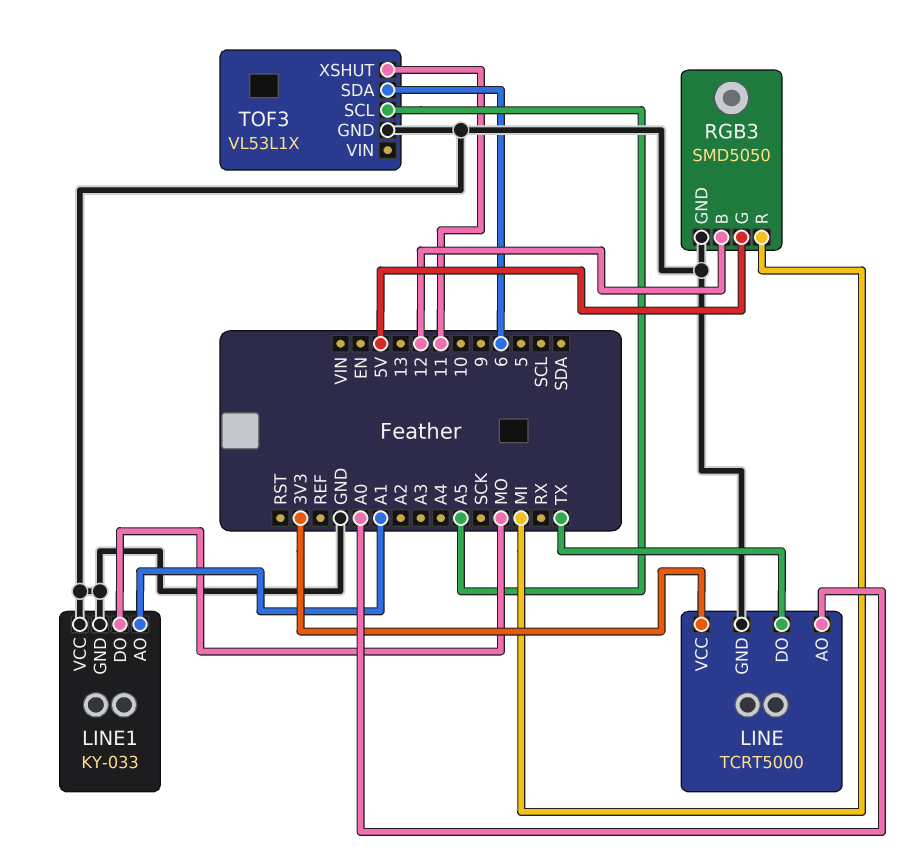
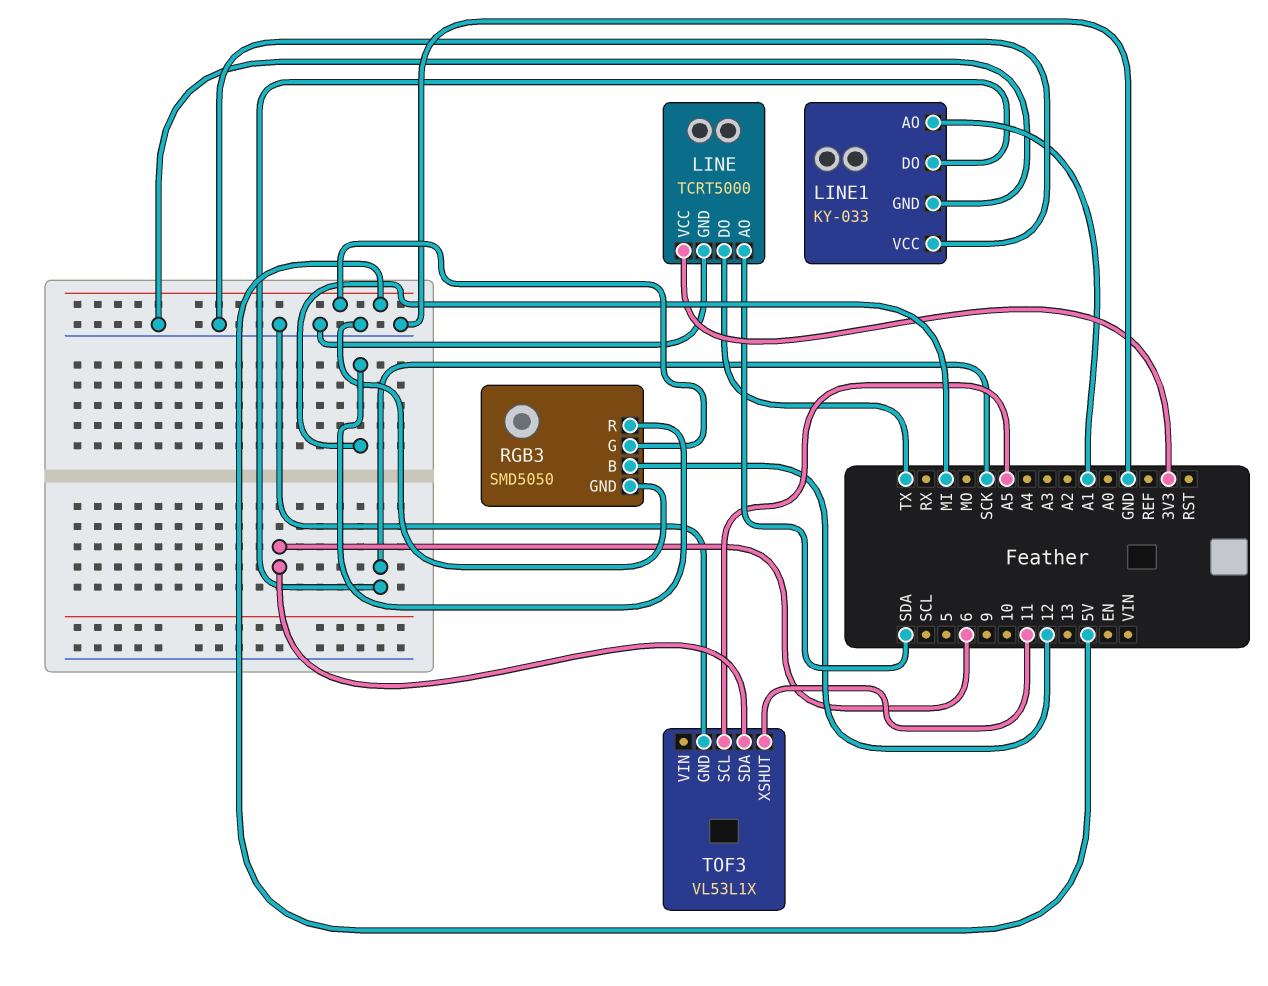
LINE pin AO: A0 -> SDA
LINE1 pin DO: MO -> SCK

